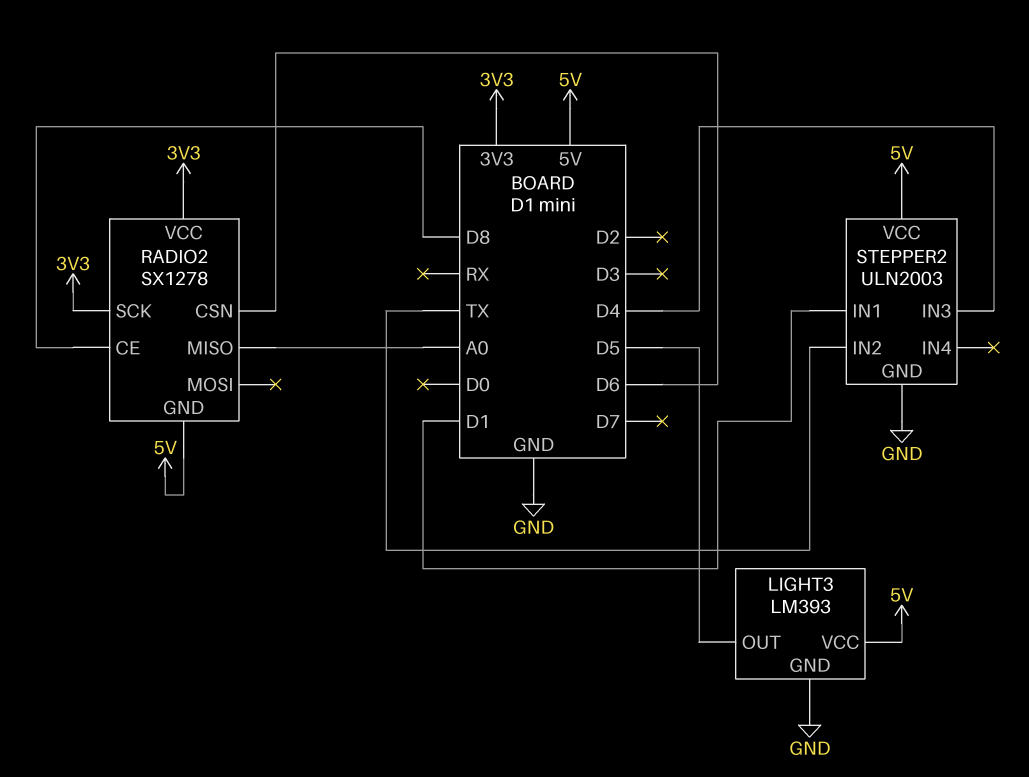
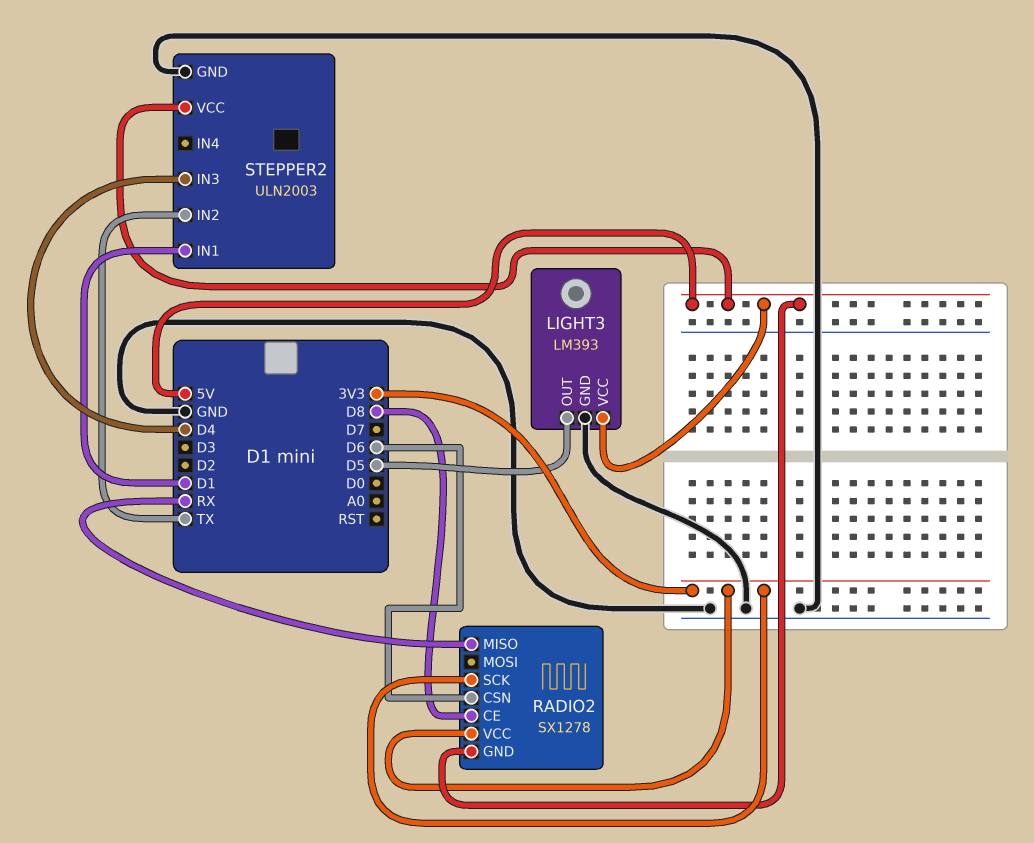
RADIO2 pin MISO: A0 -> RX

